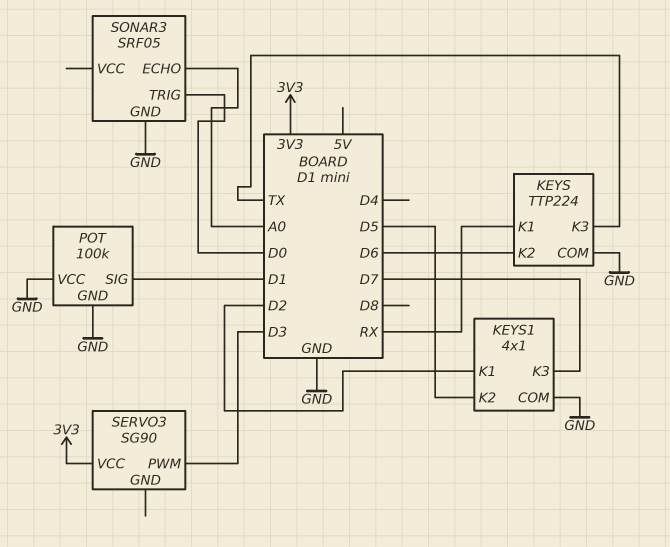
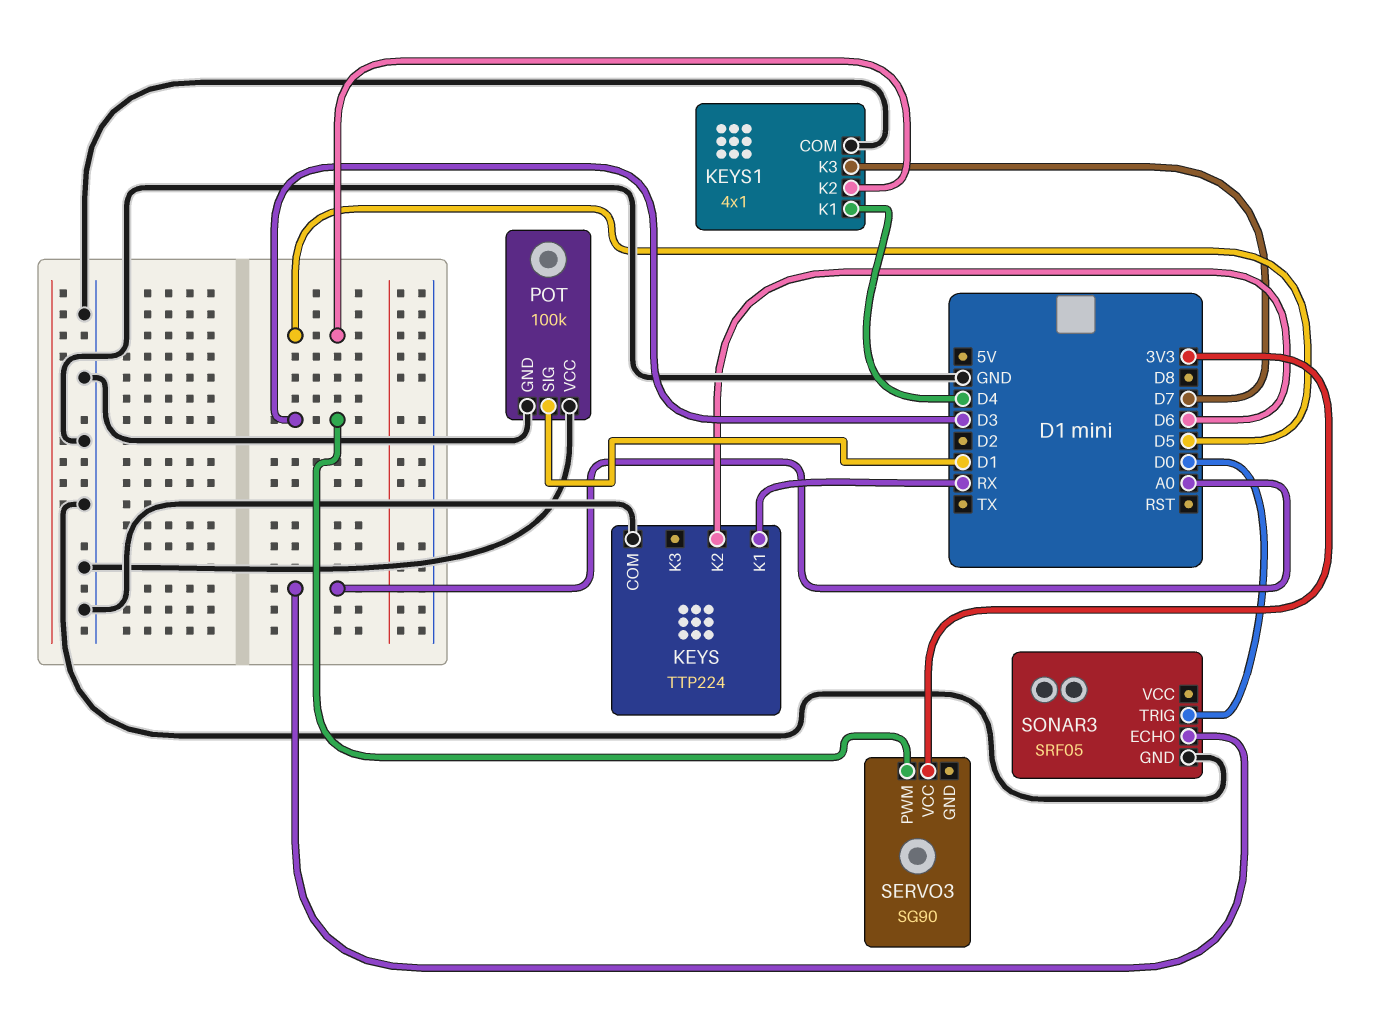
KEYS pin K3: TX -> none
KEYS1 pin K1: D2 -> D4

